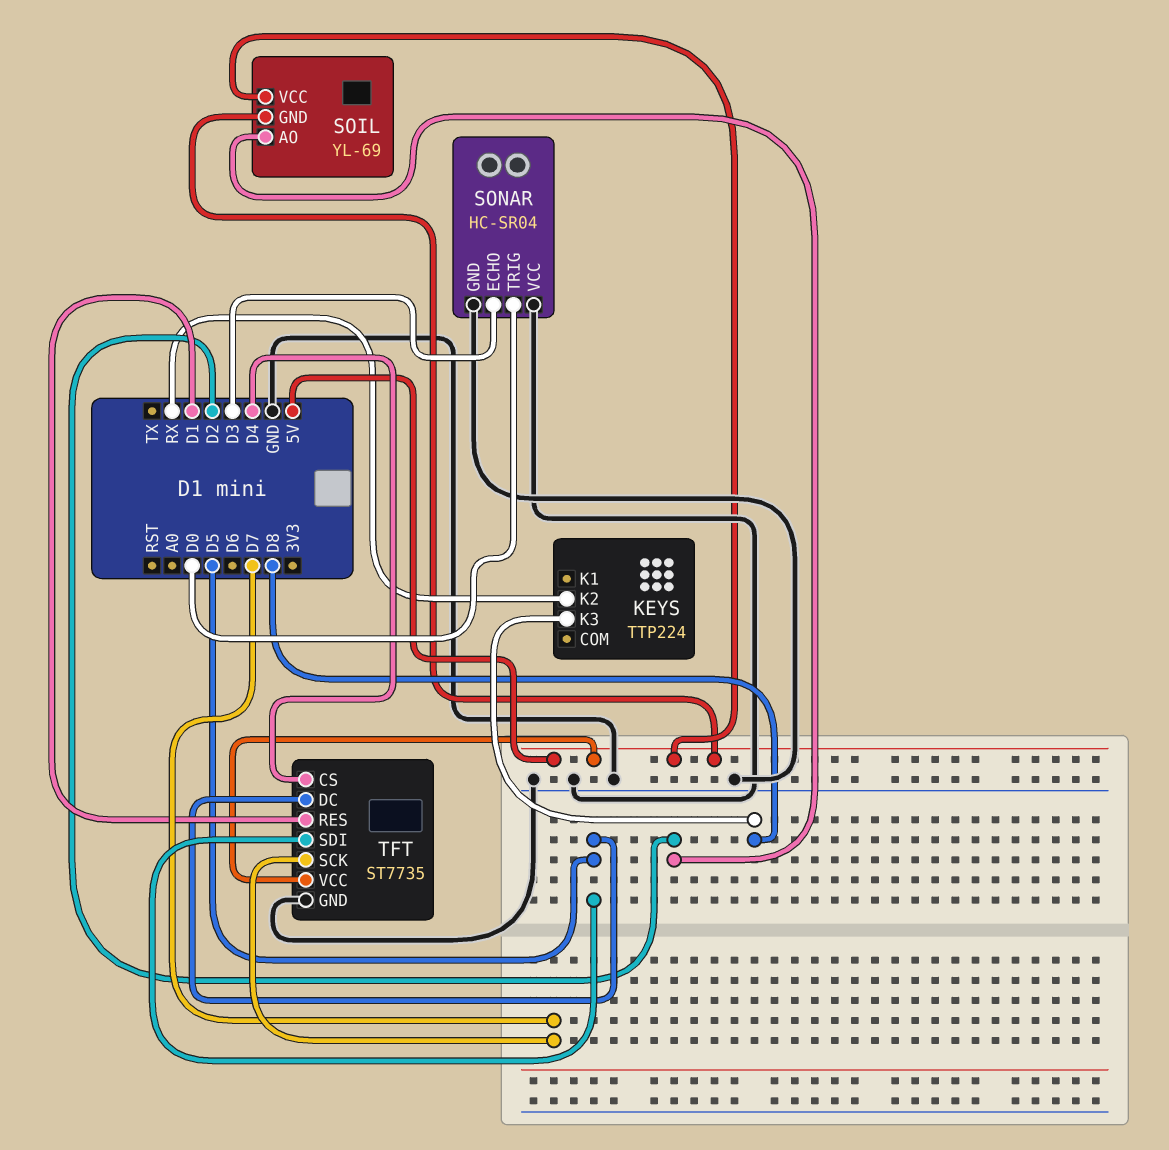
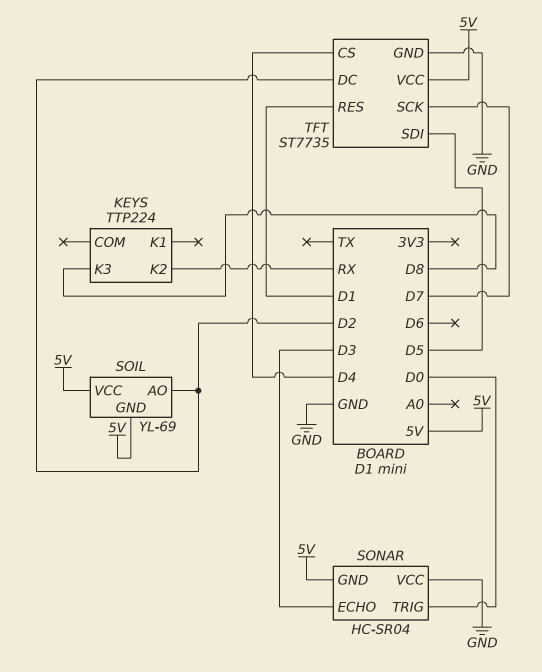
SONAR pin GND: GND -> 5V
TFT pin DC: D5 -> D2

